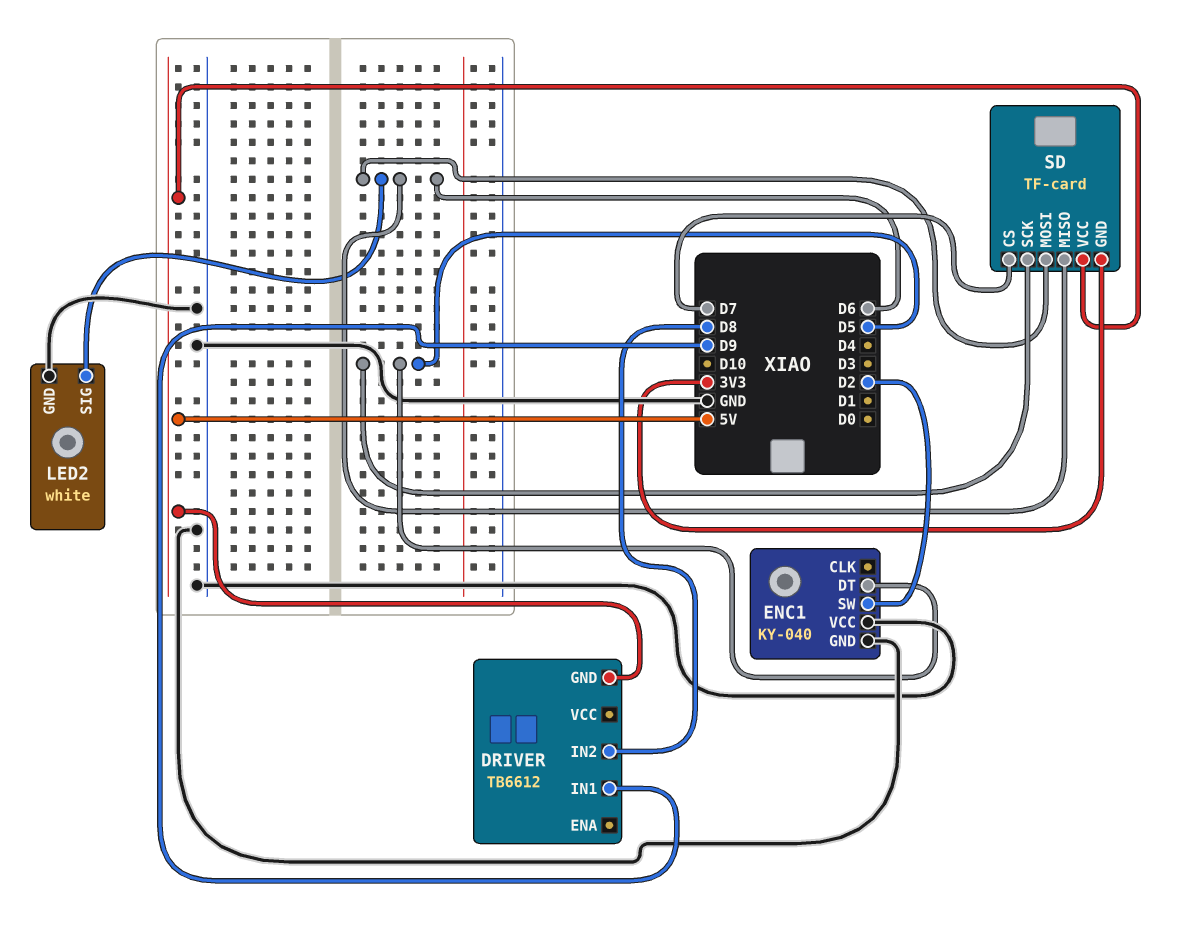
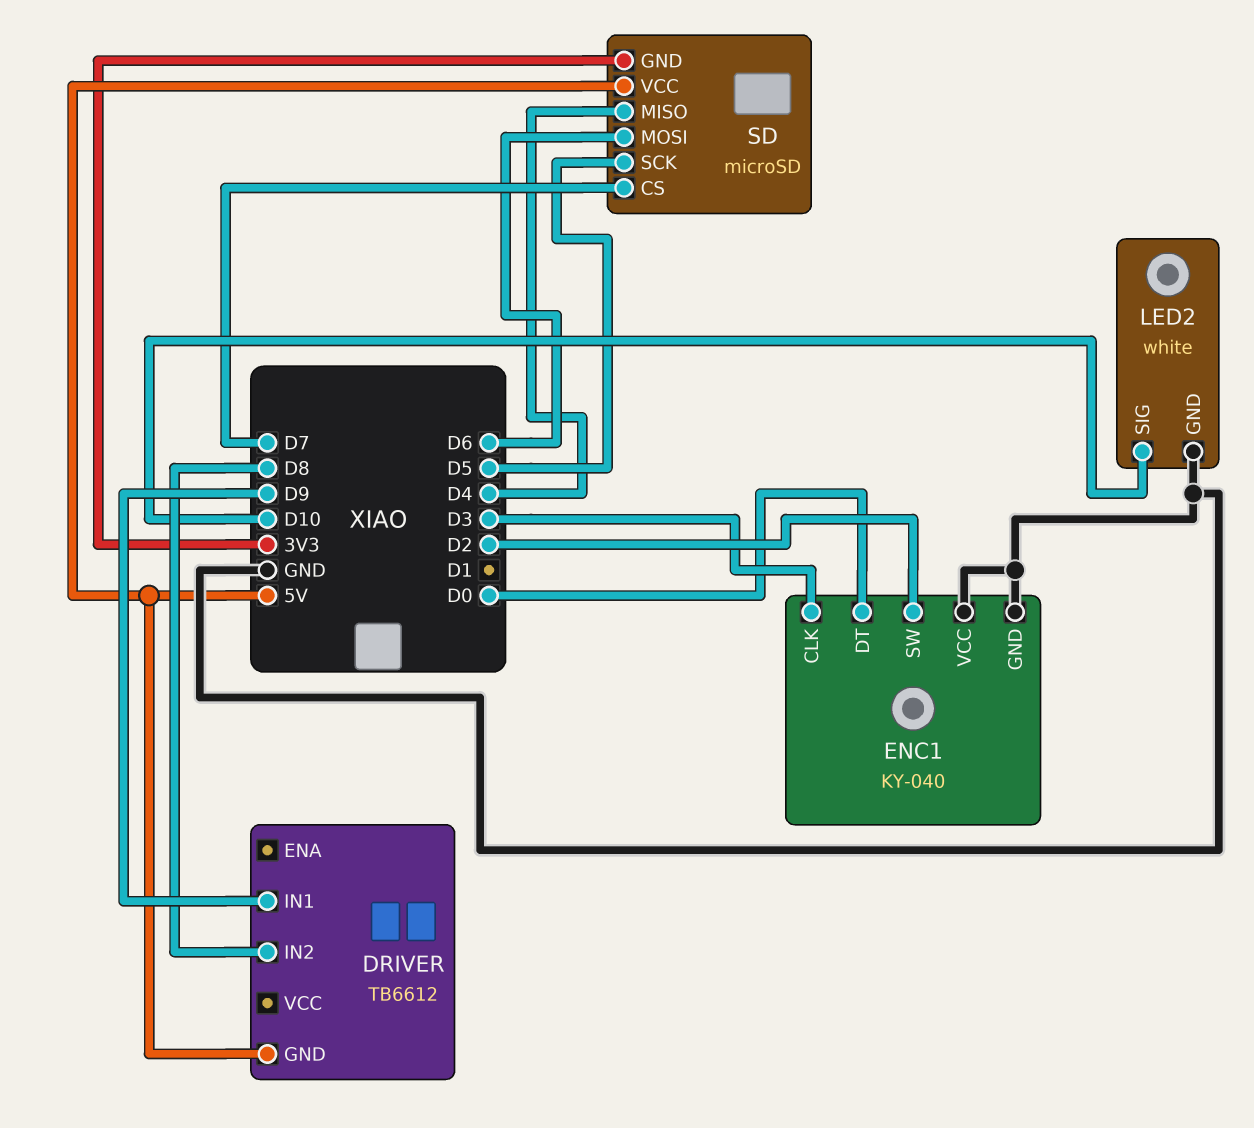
ENC1 pin CLK: none -> D3
ENC1 pin DT: D5 -> D0
LED2 pin SIG: D6 -> D10
SD: TF-card -> microSD
SD pin MISO: D6 -> D4

